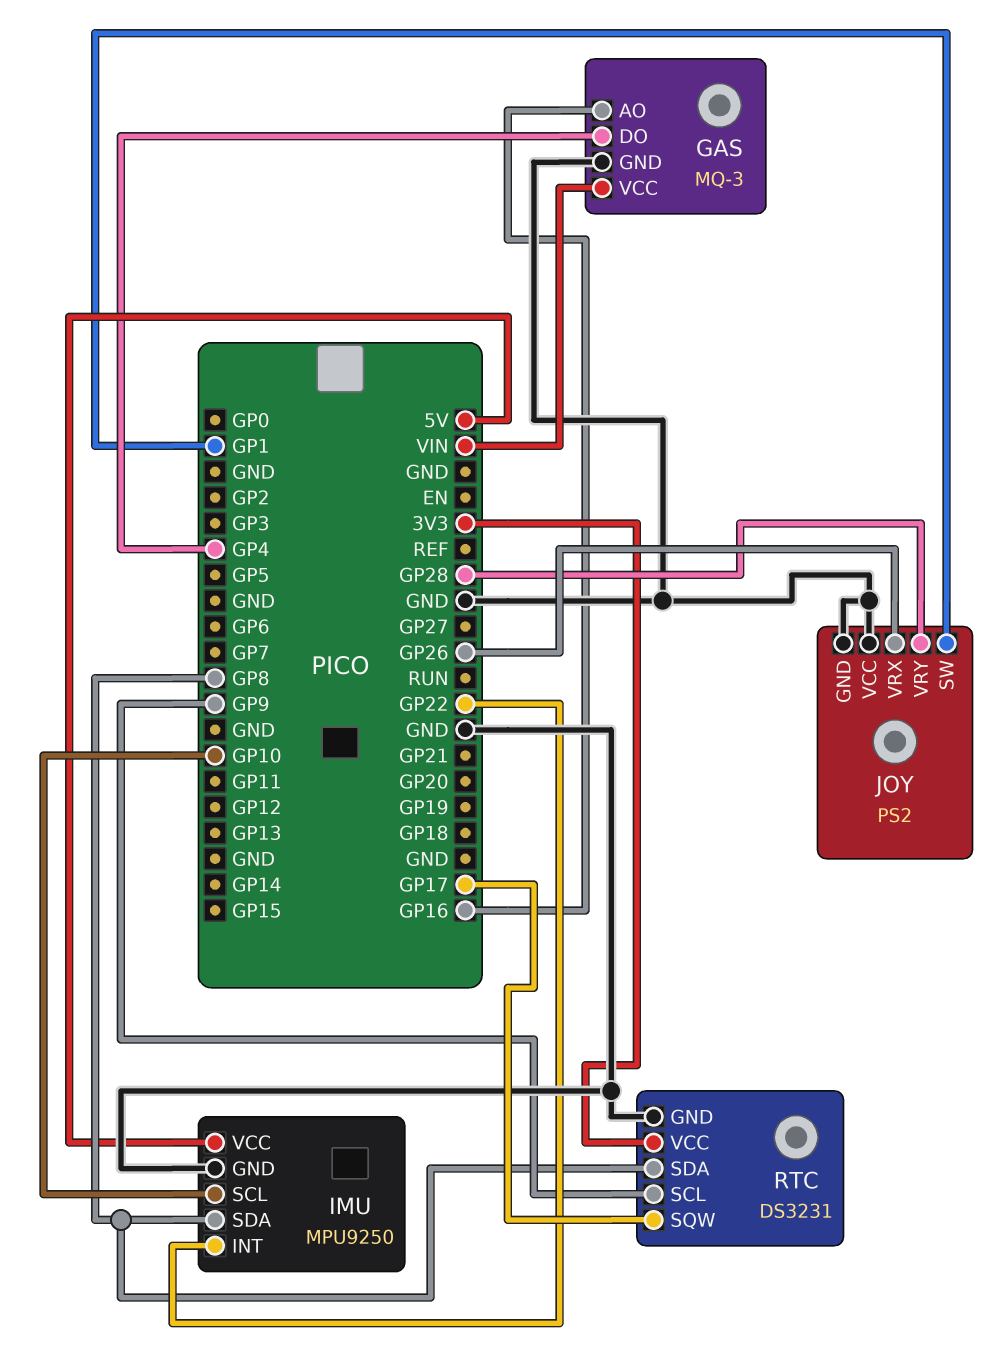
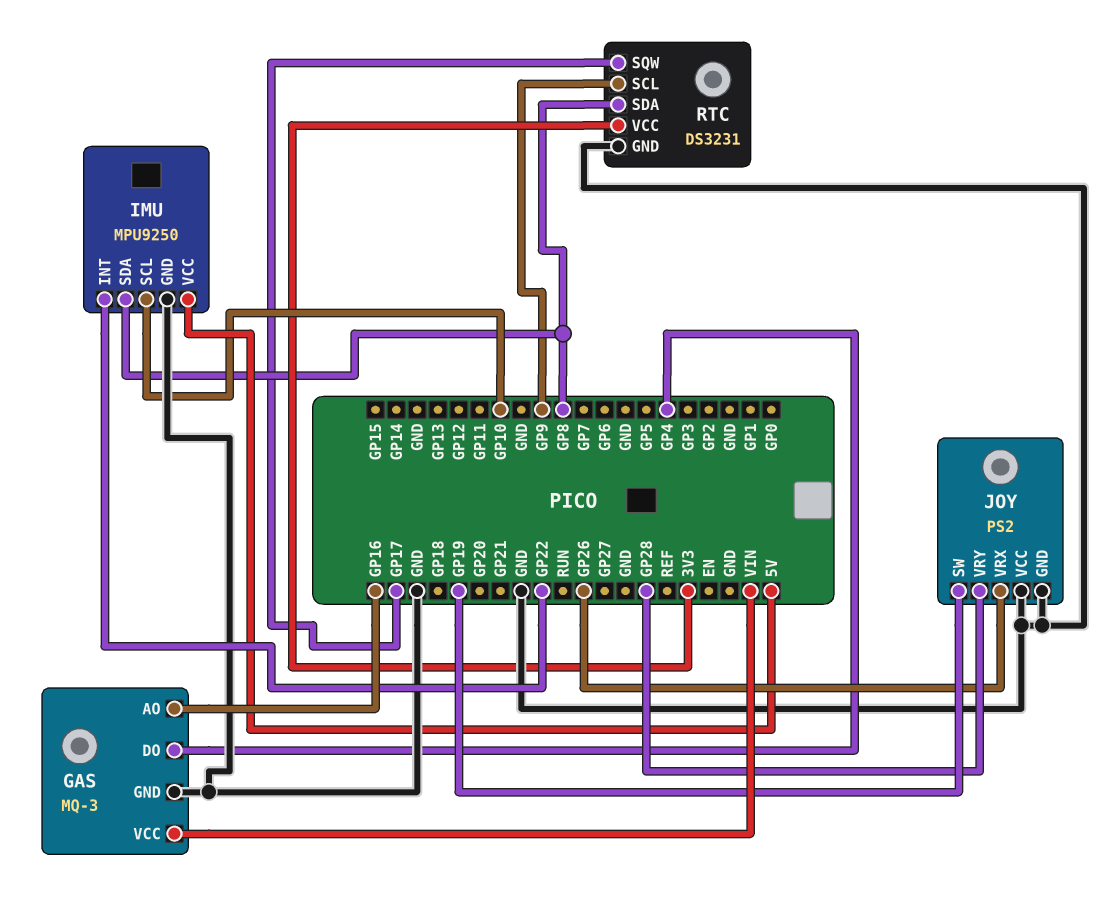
JOY pin SW: GP1 -> GP19

